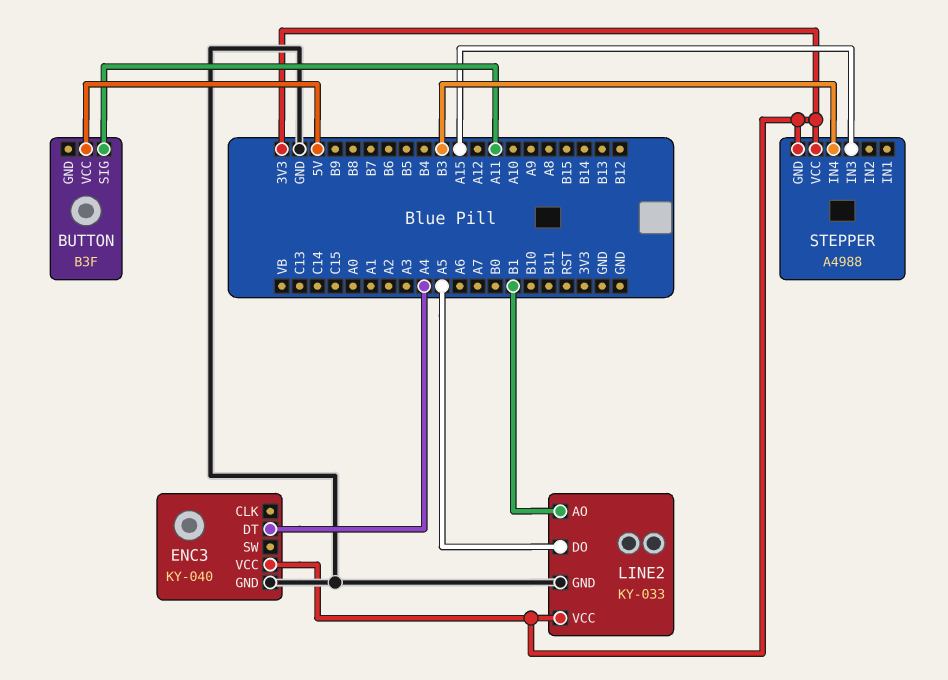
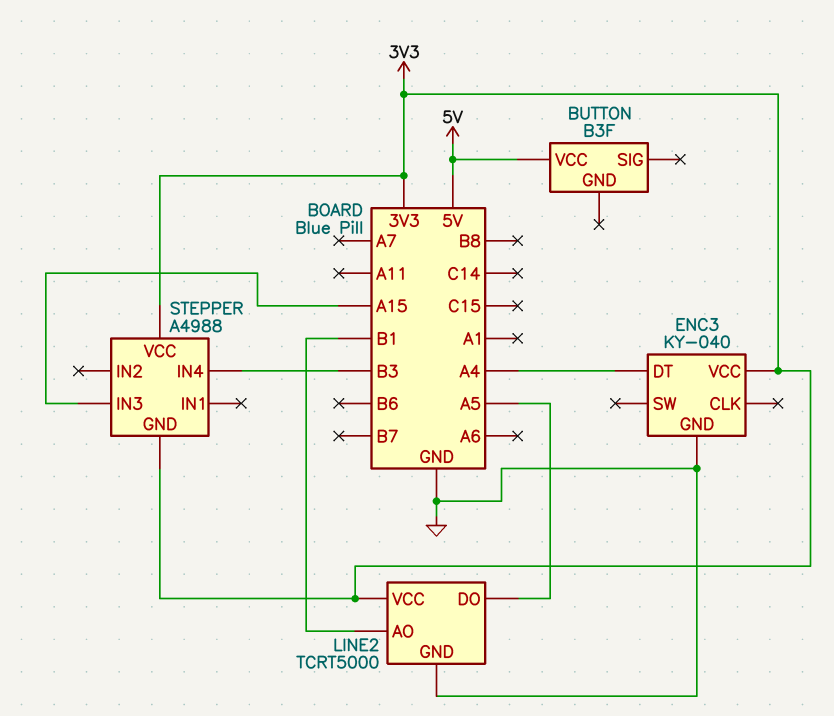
BUTTON pin SIG: A11 -> none
LINE2: KY-033 -> TCRT5000

